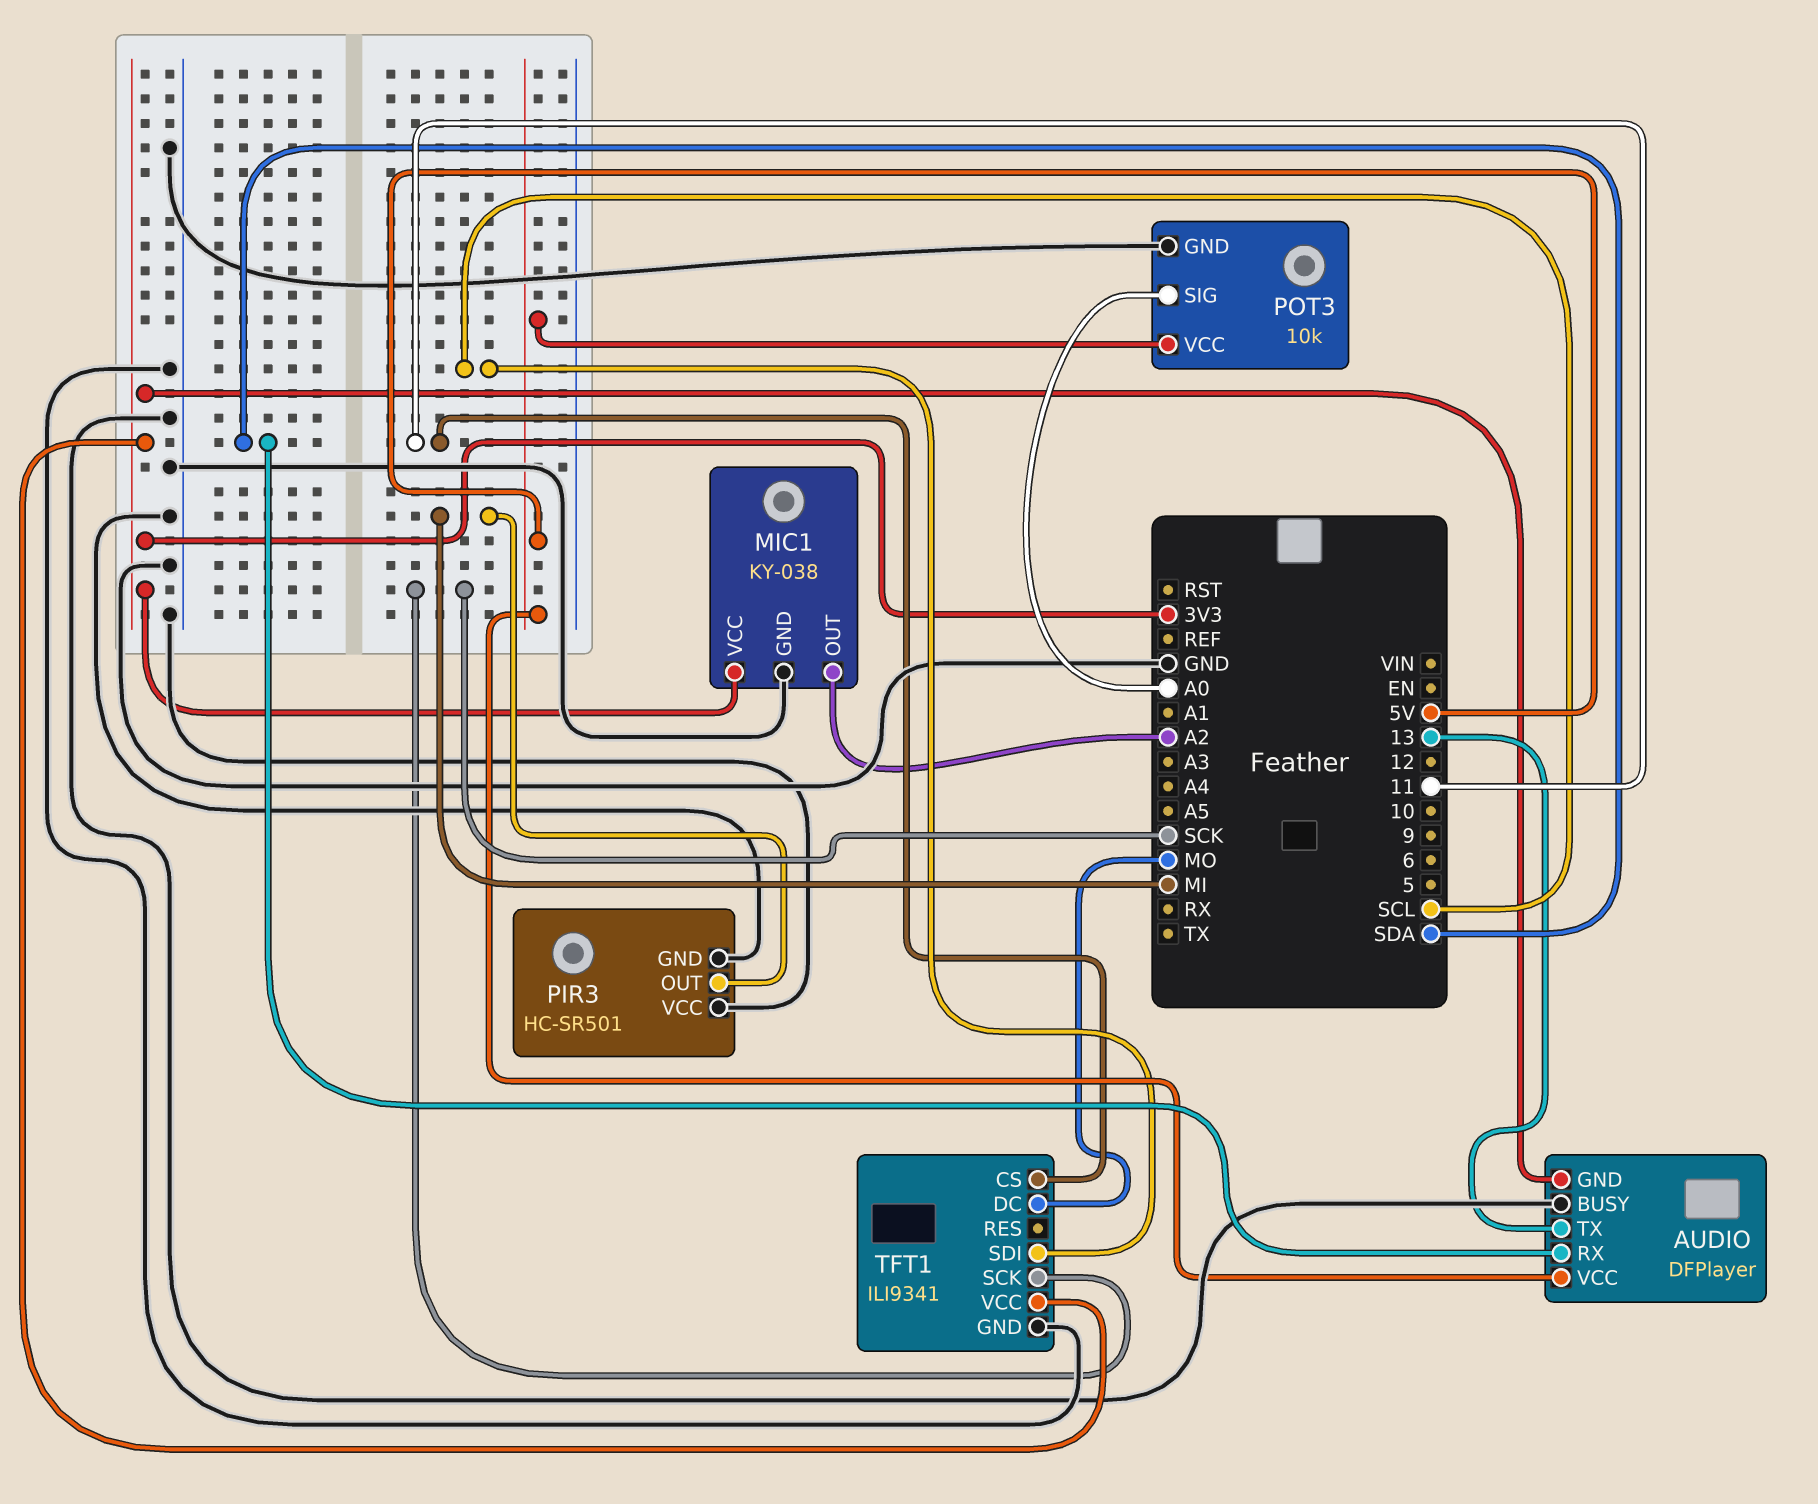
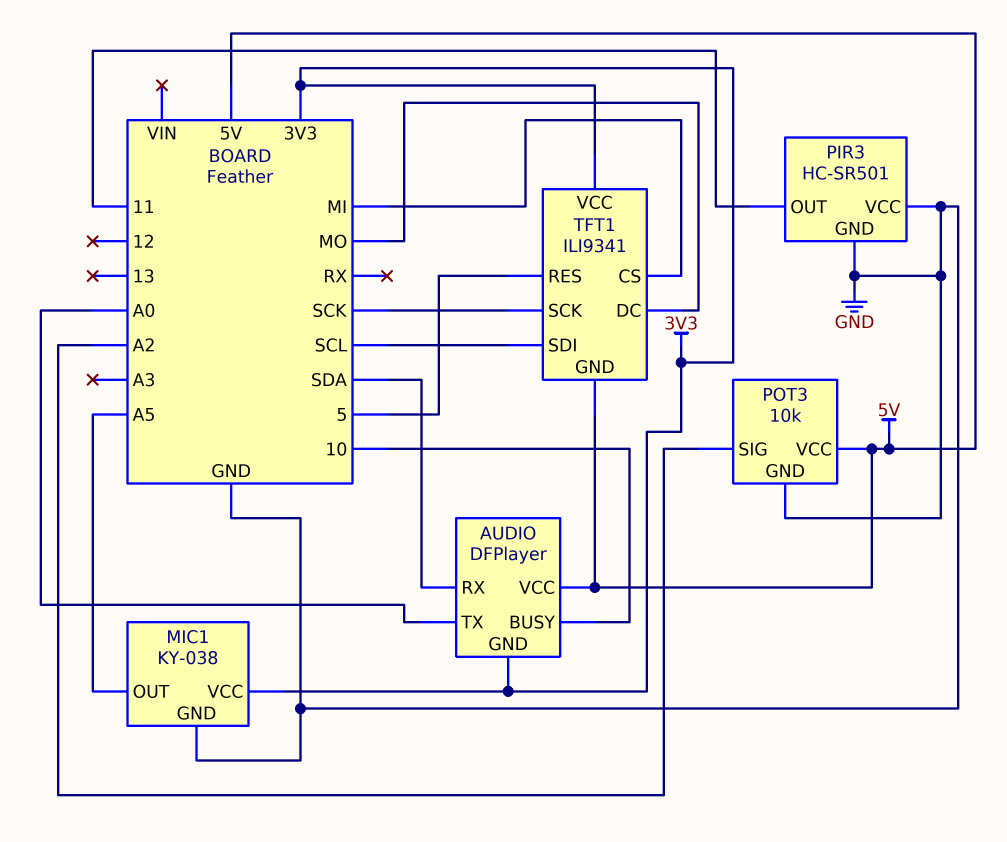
AUDIO pin BUSY: GND -> 10
AUDIO pin TX: 13 -> A0
MIC1 pin OUT: A2 -> A5
PIR3 pin OUT: MI -> 11
POT3 pin SIG: A0 -> A2
TFT1 pin CS: 11 -> MI
TFT1 pin GND: GND -> 5V
TFT1 pin RES: none -> 5

